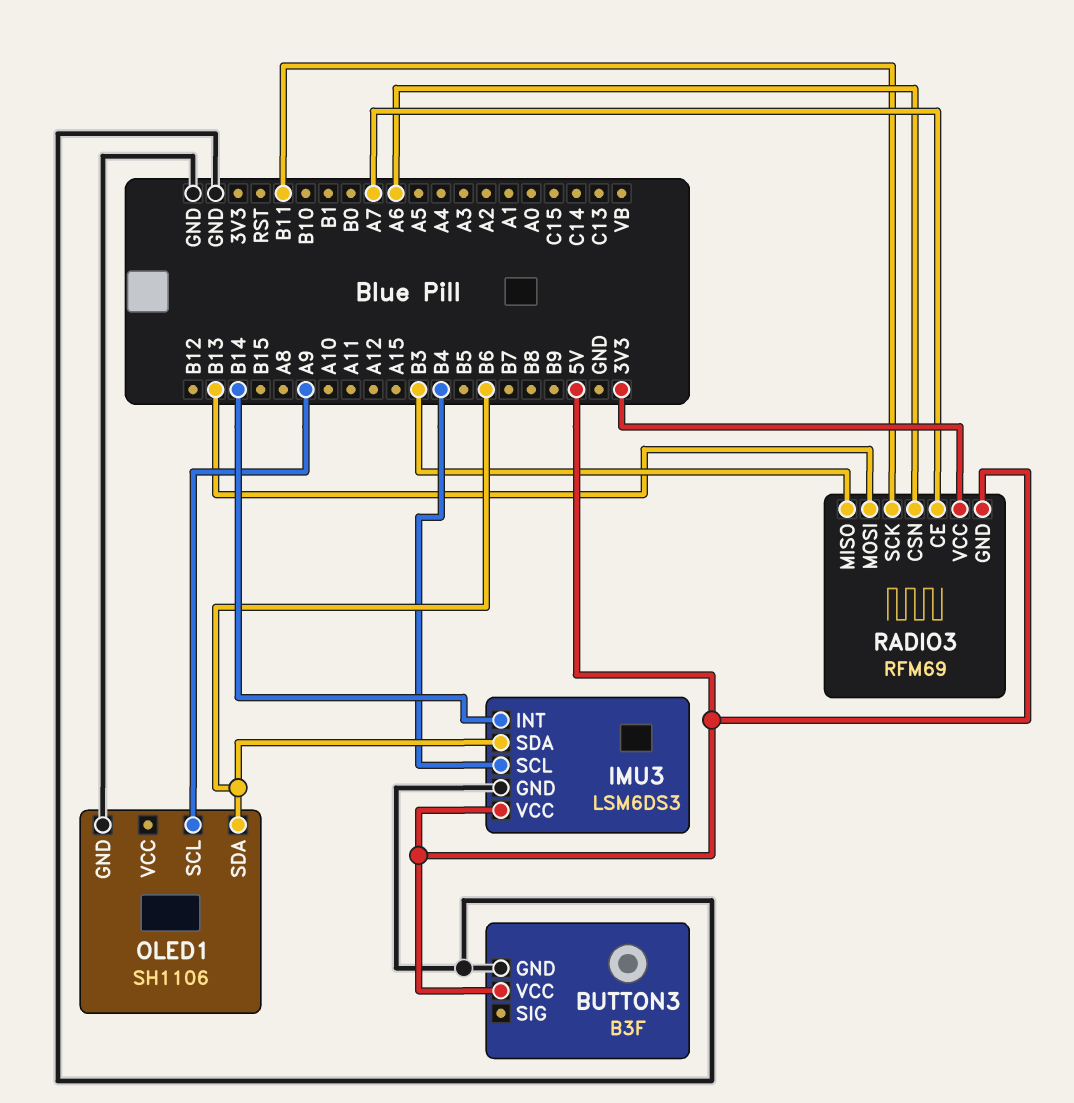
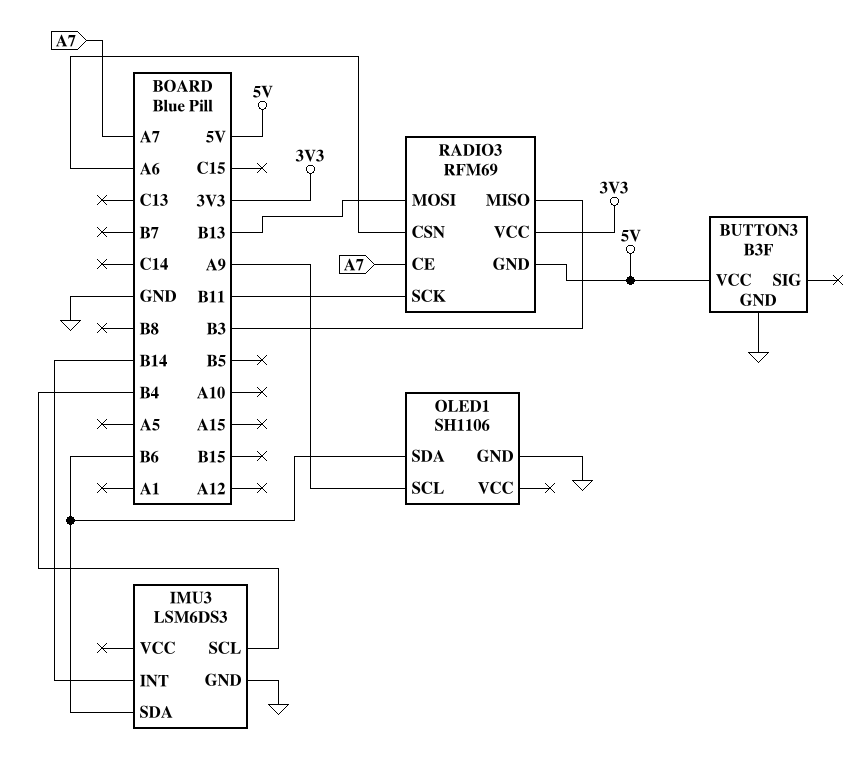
IMU3 pin VCC: 5V -> none

